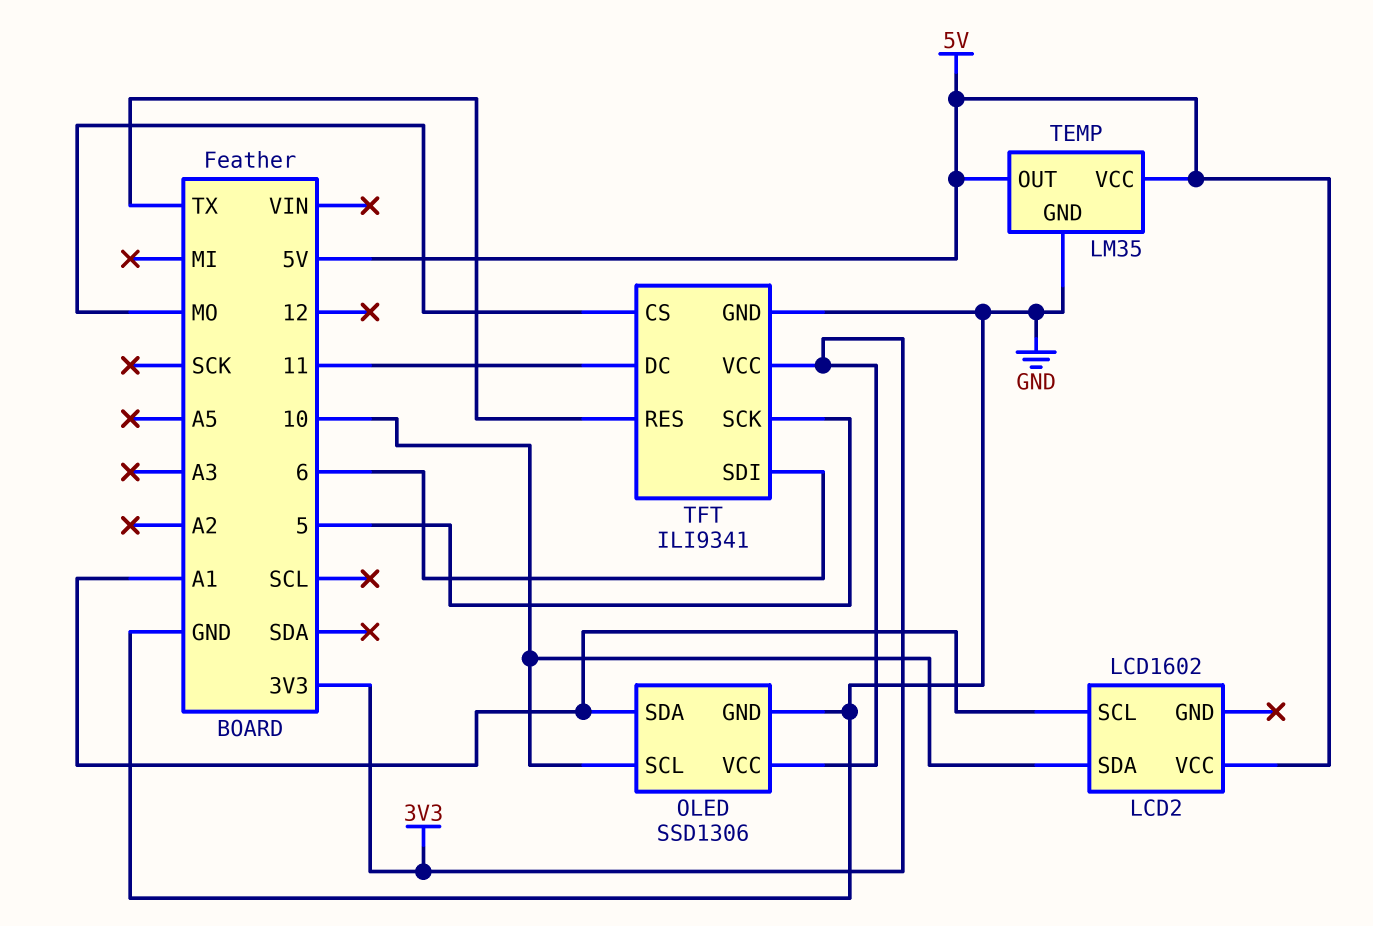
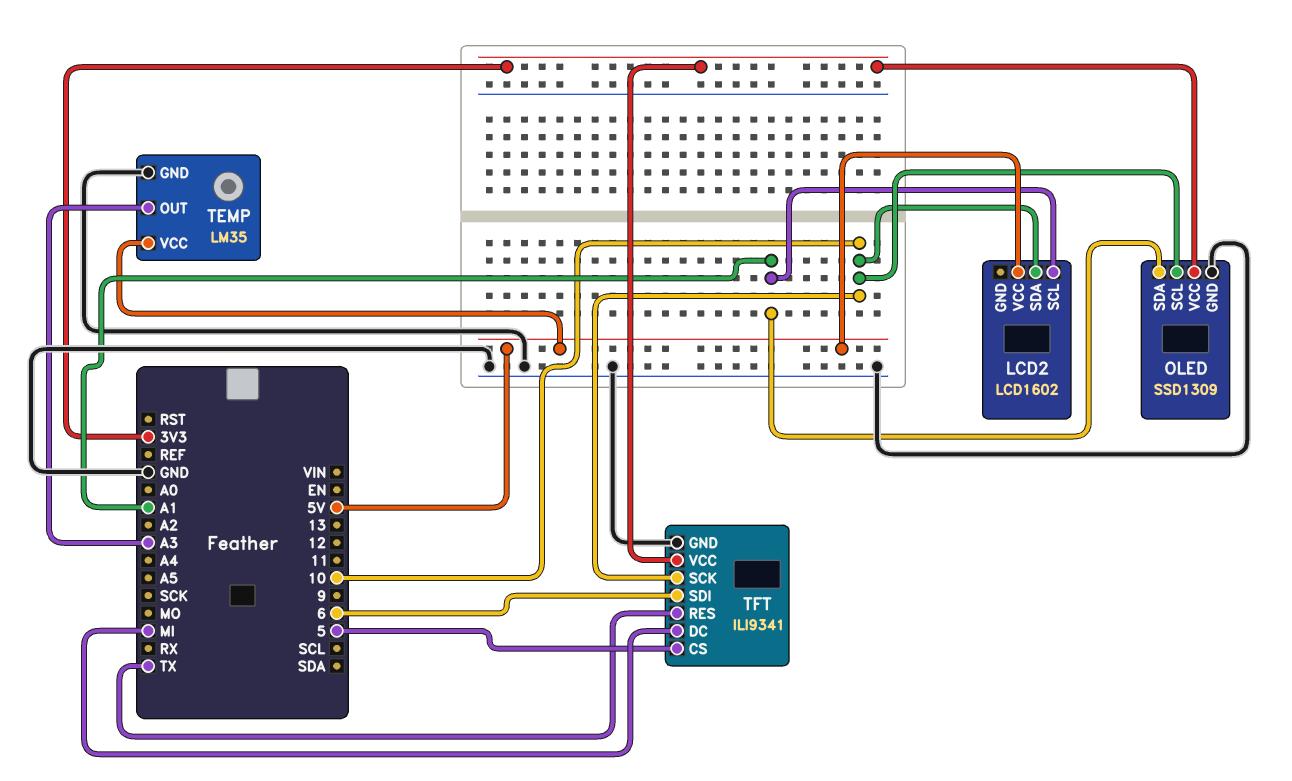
OLED: SSD1306 -> SSD1309
TEMP pin OUT: 5V -> A3
TFT pin CS: MO -> 5
TFT pin DC: 11 -> MI
TFT pin SCK: 5 -> 10

